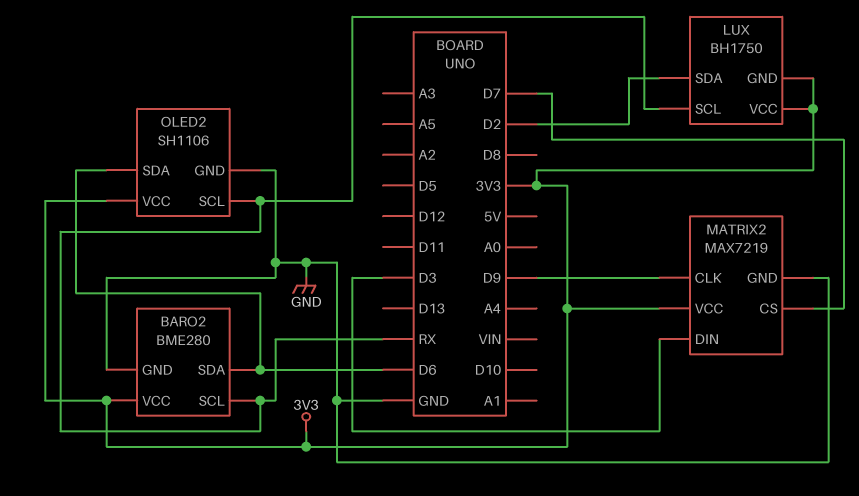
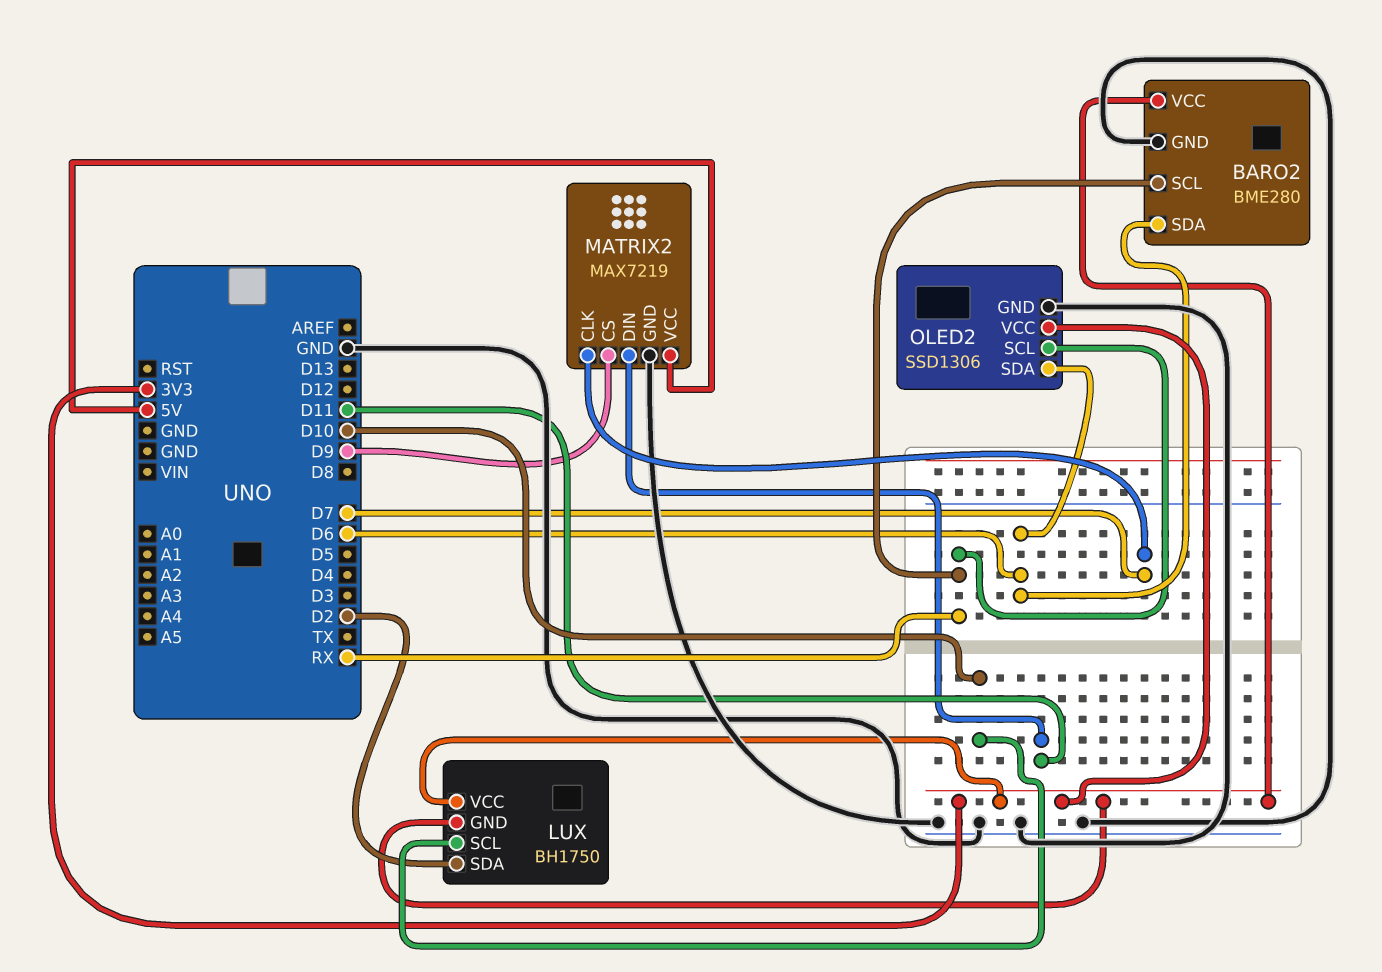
LUX pin SCL: RX -> D10
MATRIX2 pin CLK: D9 -> D7
MATRIX2 pin CS: D7 -> D9
MATRIX2 pin DIN: D3 -> D11
MATRIX2 pin VCC: 3V3 -> 5V
OLED2: SH1106 -> SSD1306

